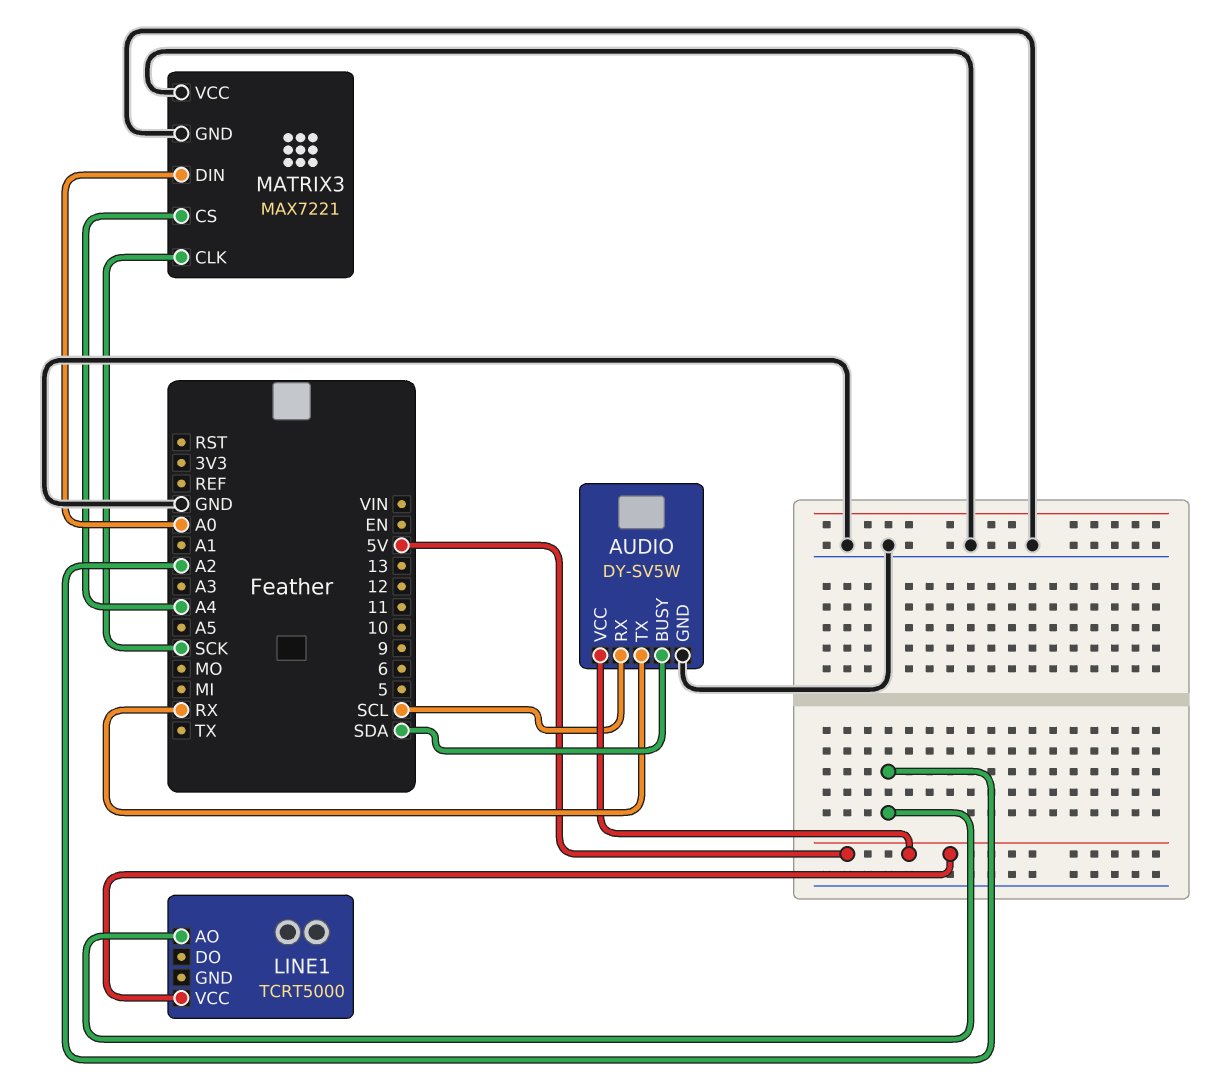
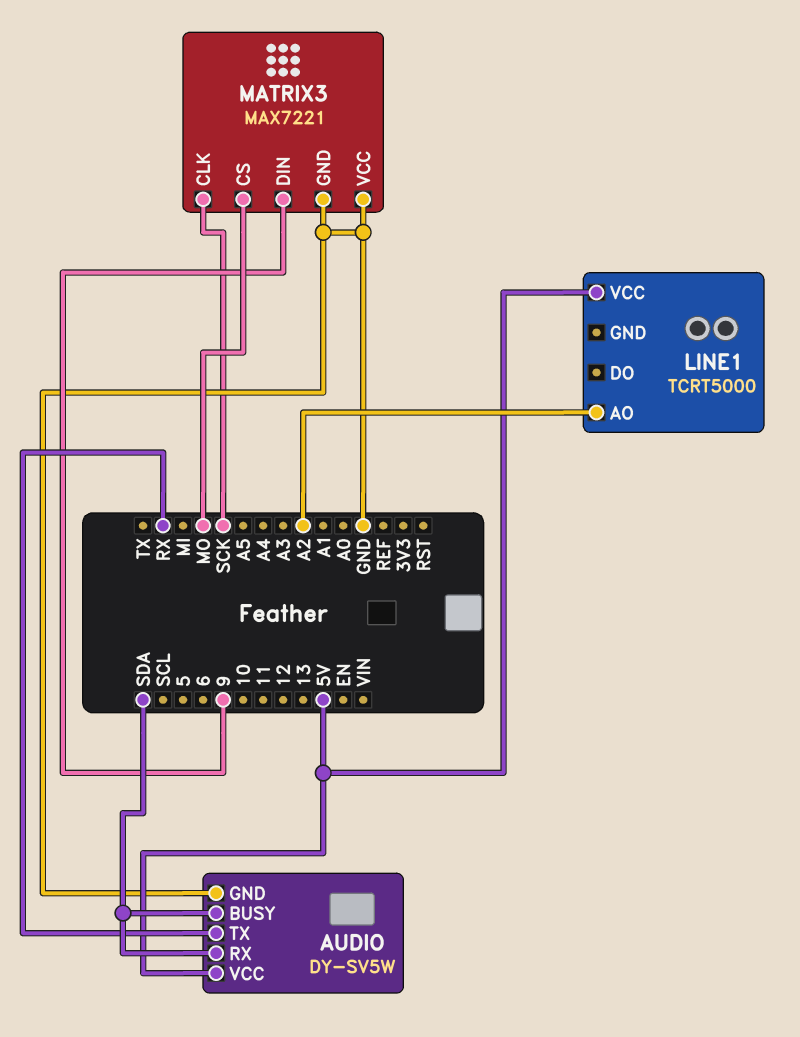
AUDIO pin RX: SCL -> SDA
MATRIX3 pin CS: A4 -> MO
MATRIX3 pin DIN: A0 -> 9

